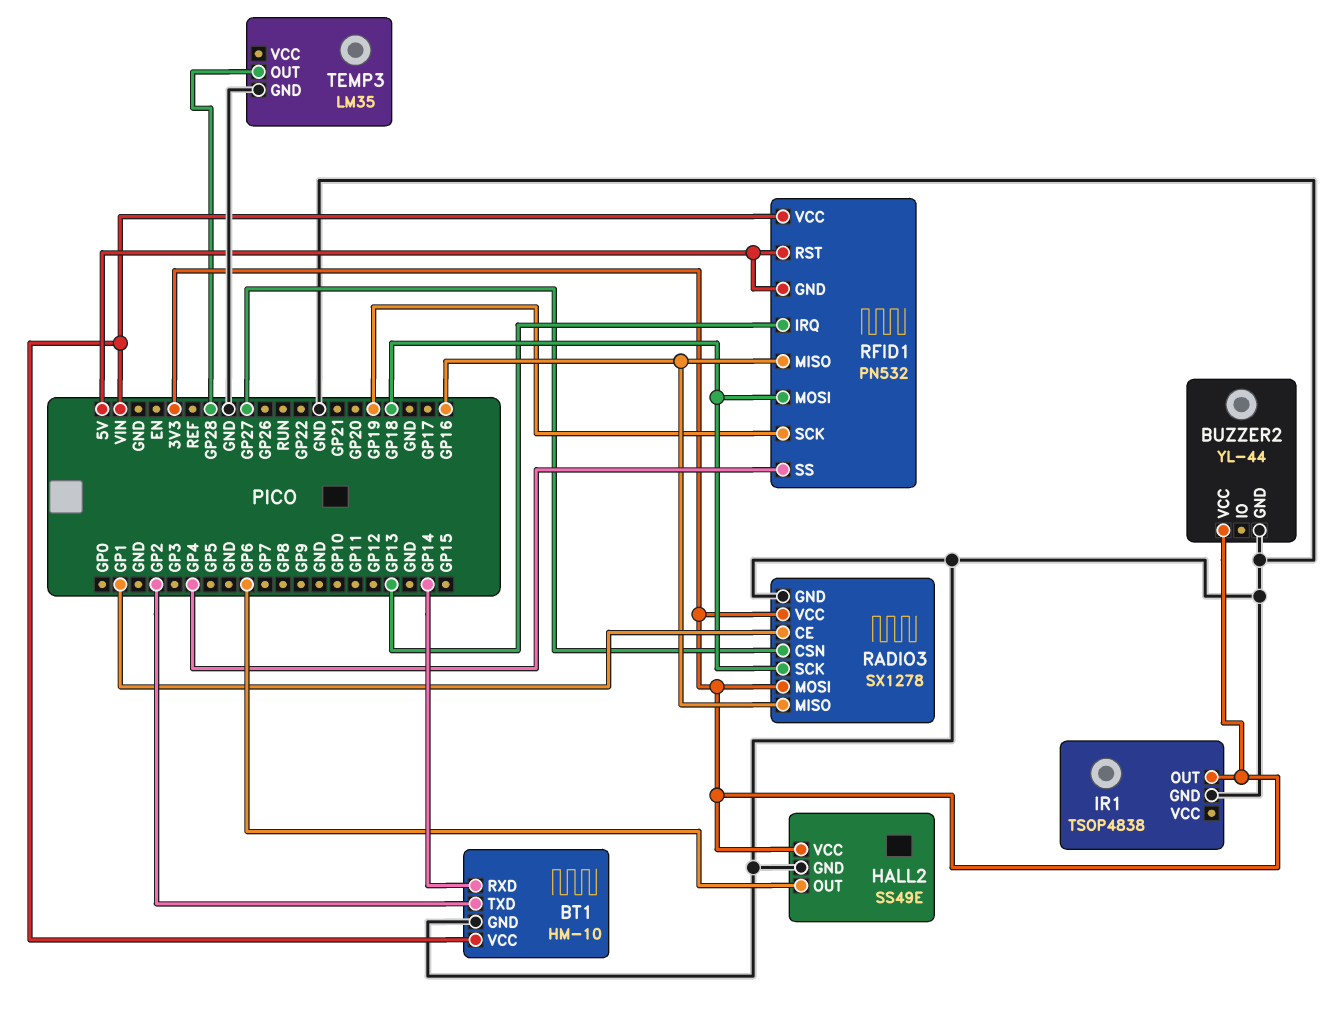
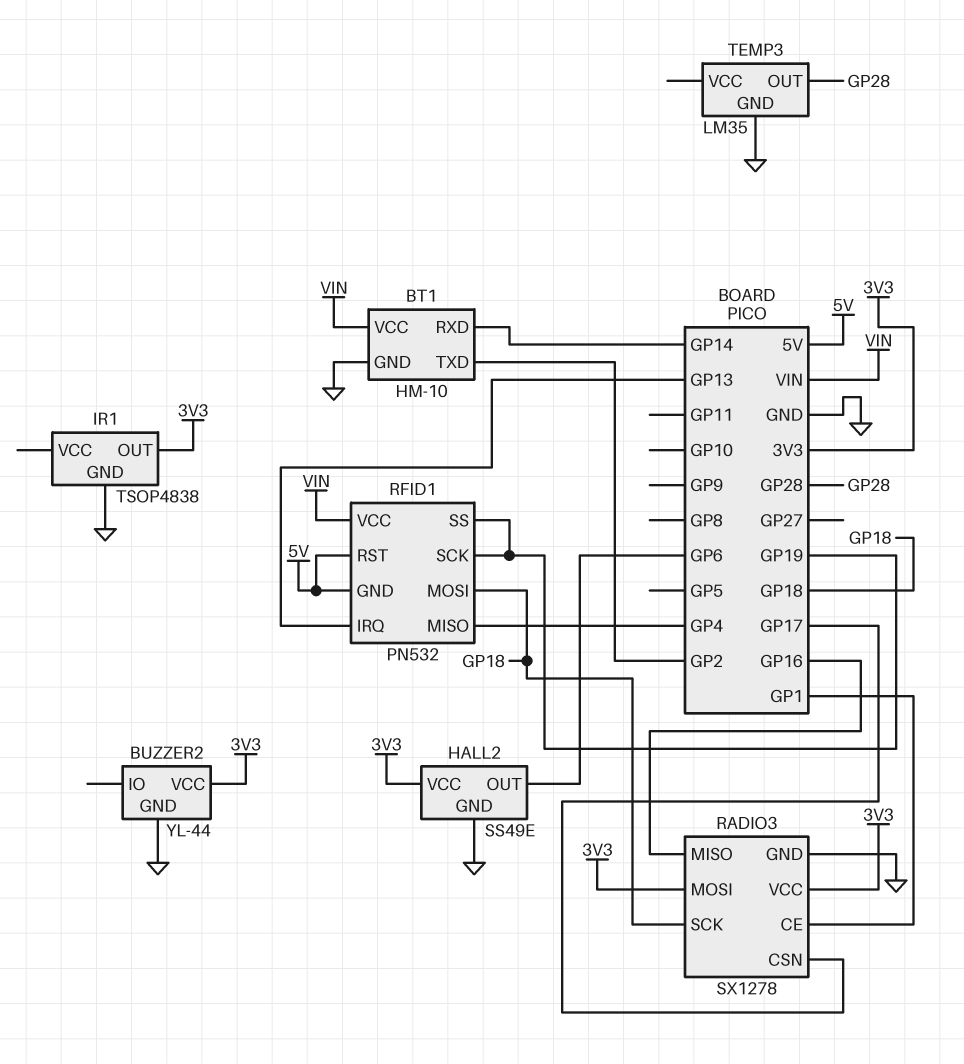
RADIO3 pin CSN: GP27 -> GP17
RFID1 pin MISO: GP16 -> GP4
RFID1 pin SS: GP4 -> GP19

